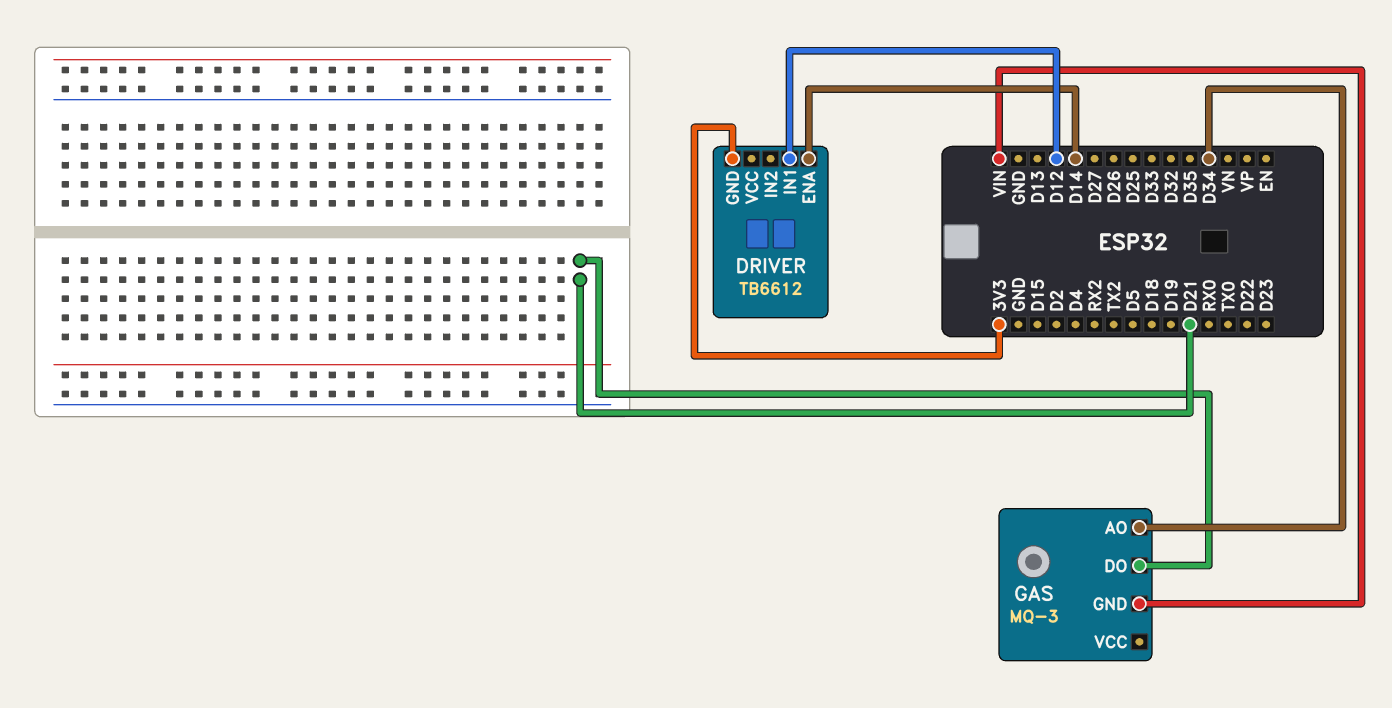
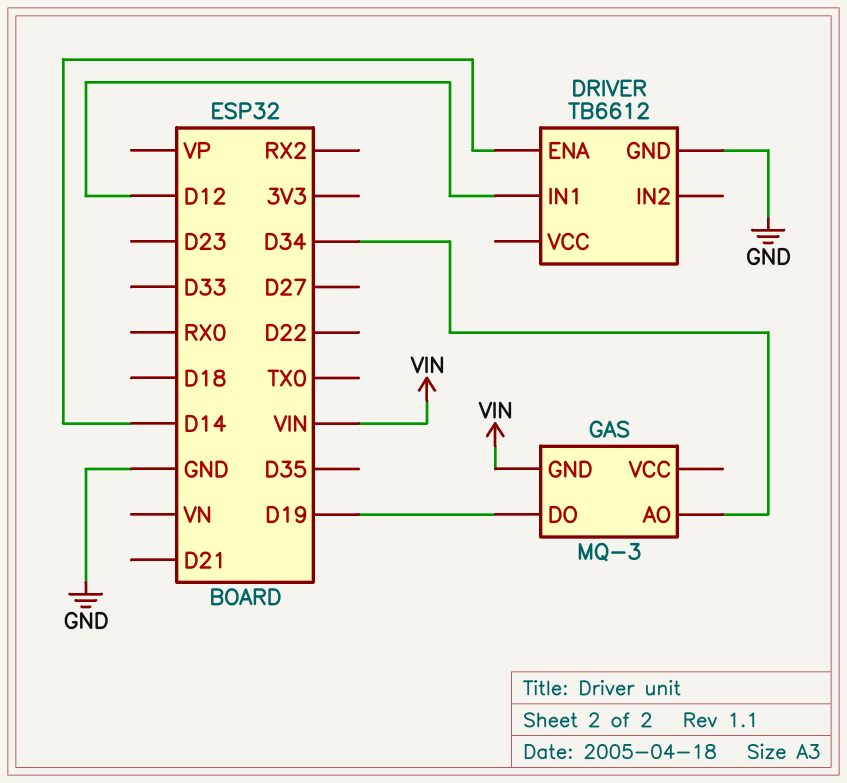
DRIVER pin GND: 3V3 -> GND
GAS pin DO: D21 -> D19

